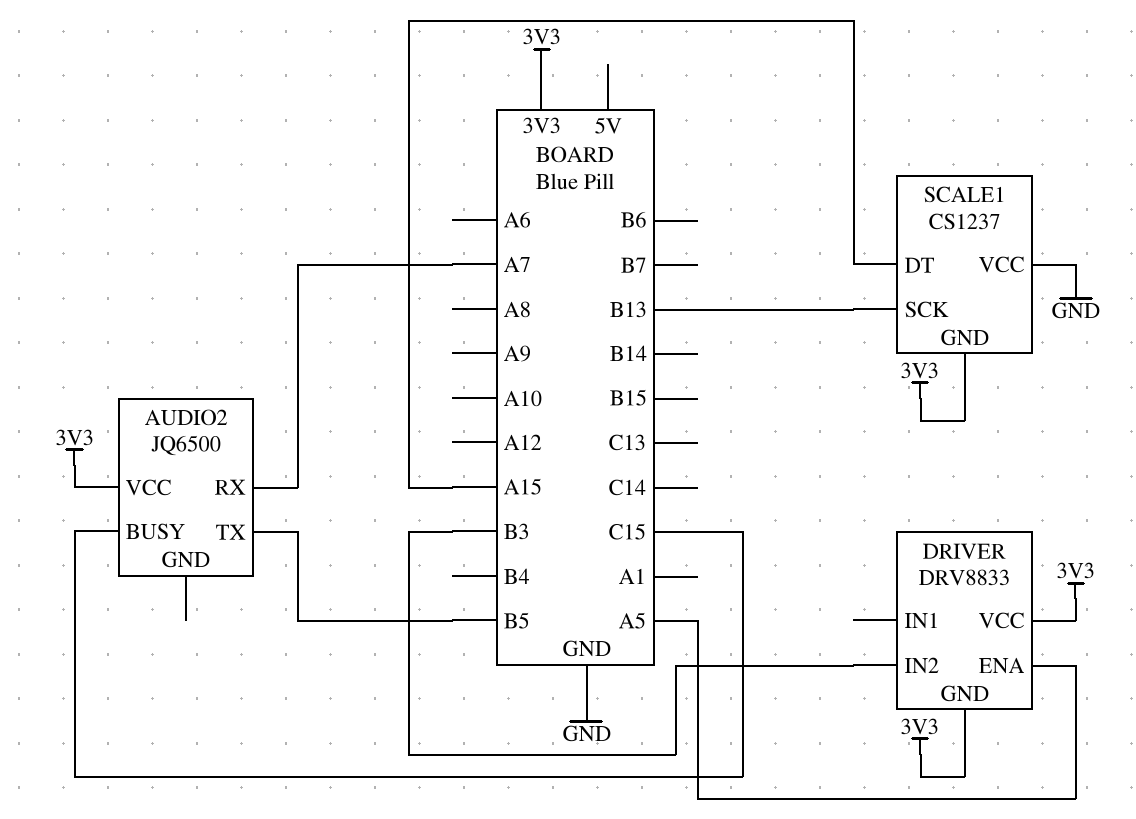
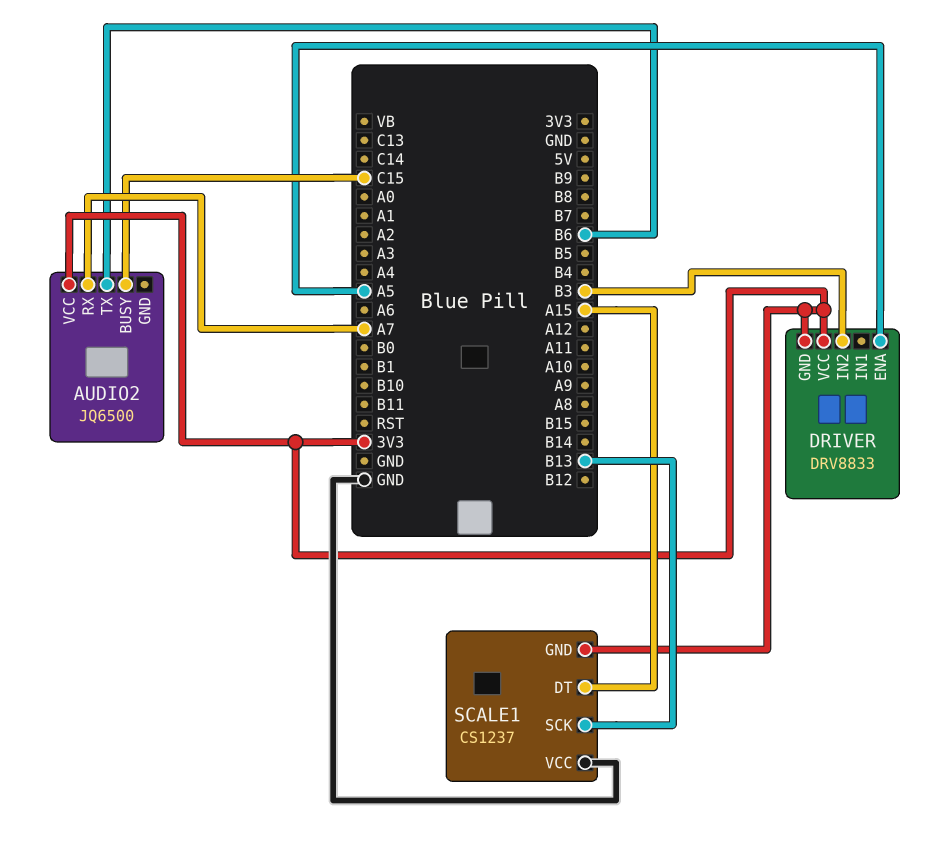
AUDIO2 pin TX: B5 -> B6

